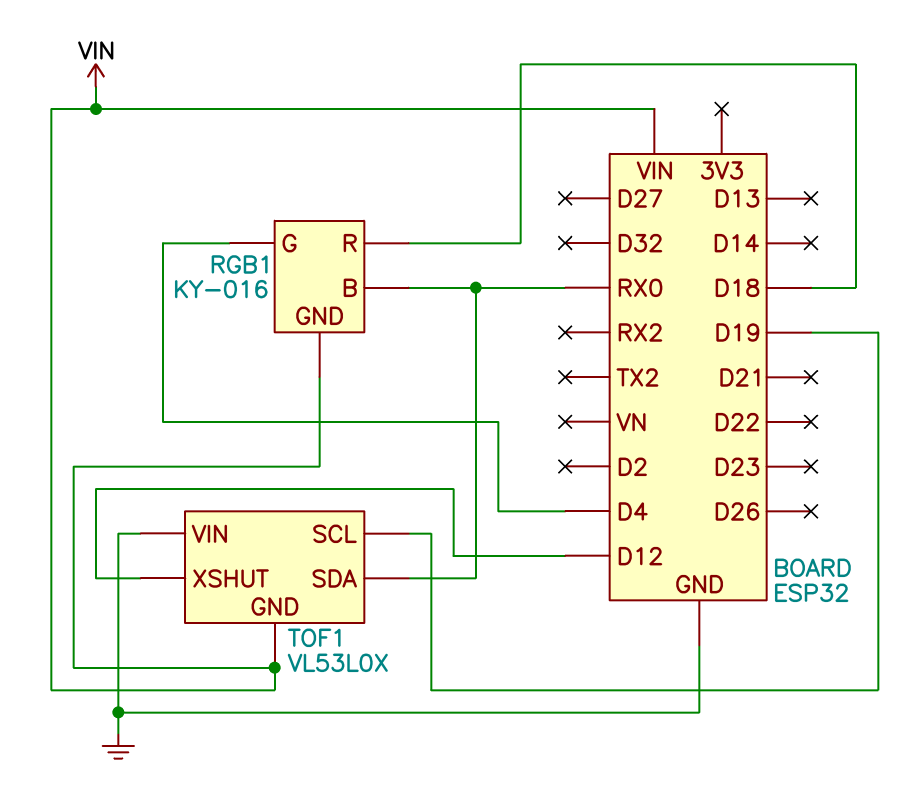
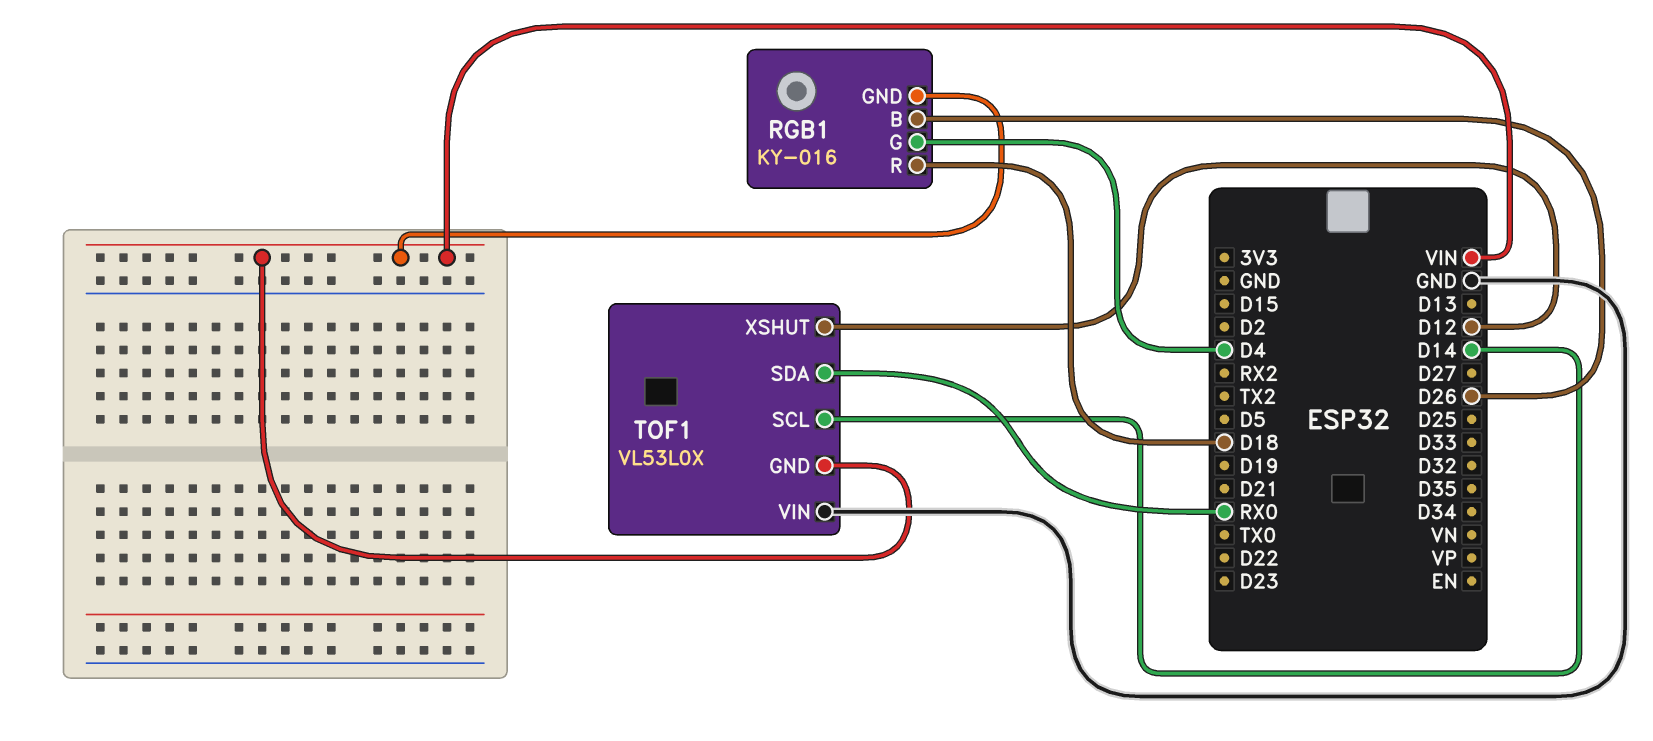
RGB1 pin B: RX0 -> D26
TOF1 pin SCL: D19 -> D14

